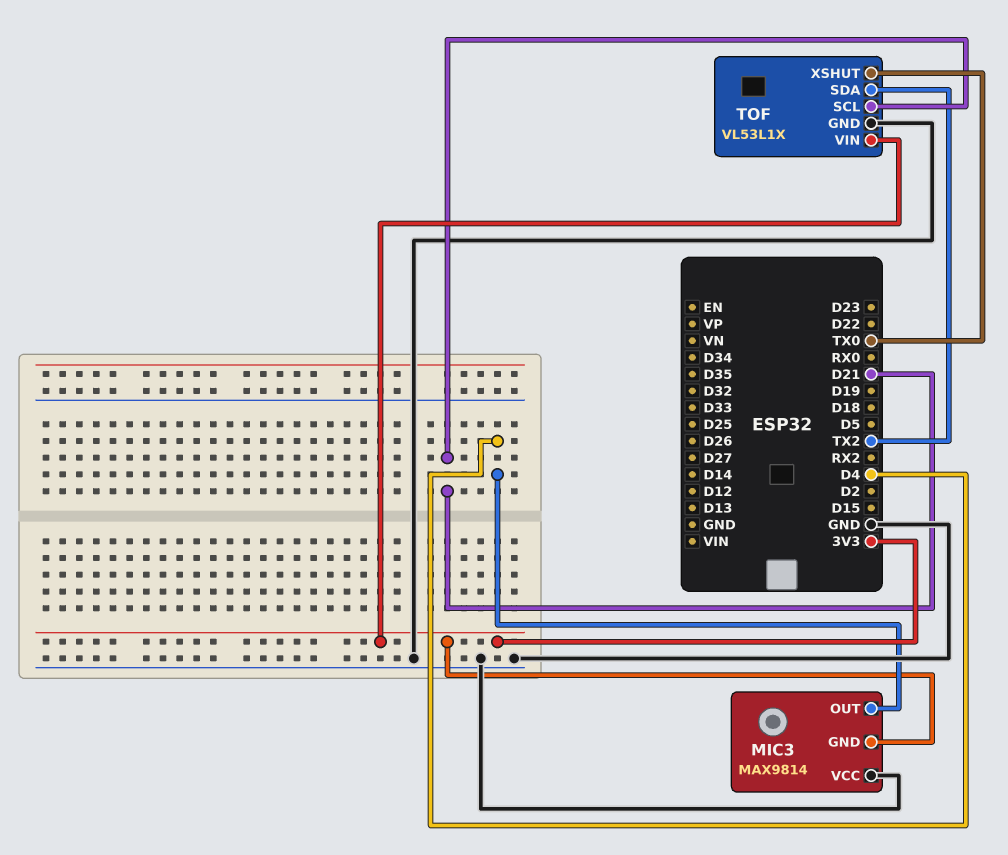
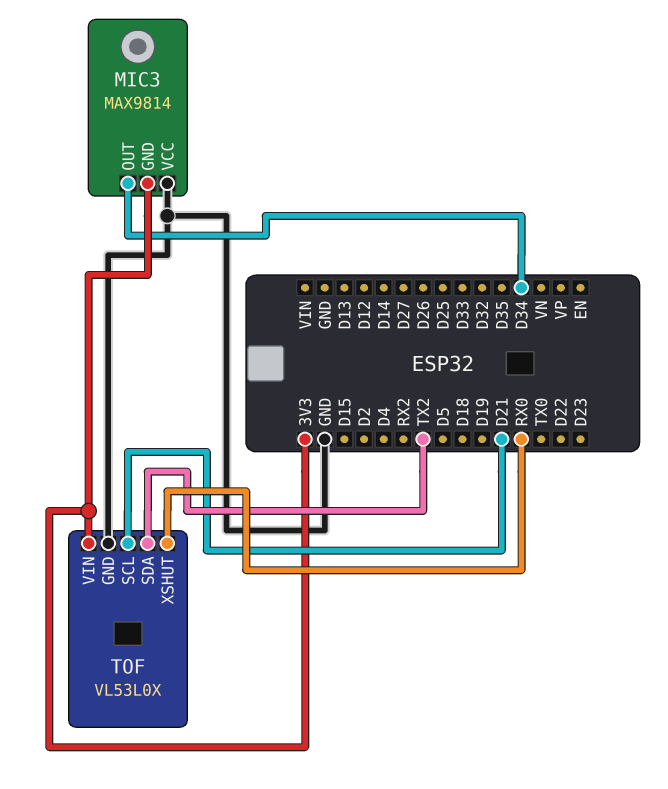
MIC3 pin OUT: D4 -> D34
TOF: VL53L1X -> VL53L0X
TOF pin XSHUT: TX0 -> RX0

